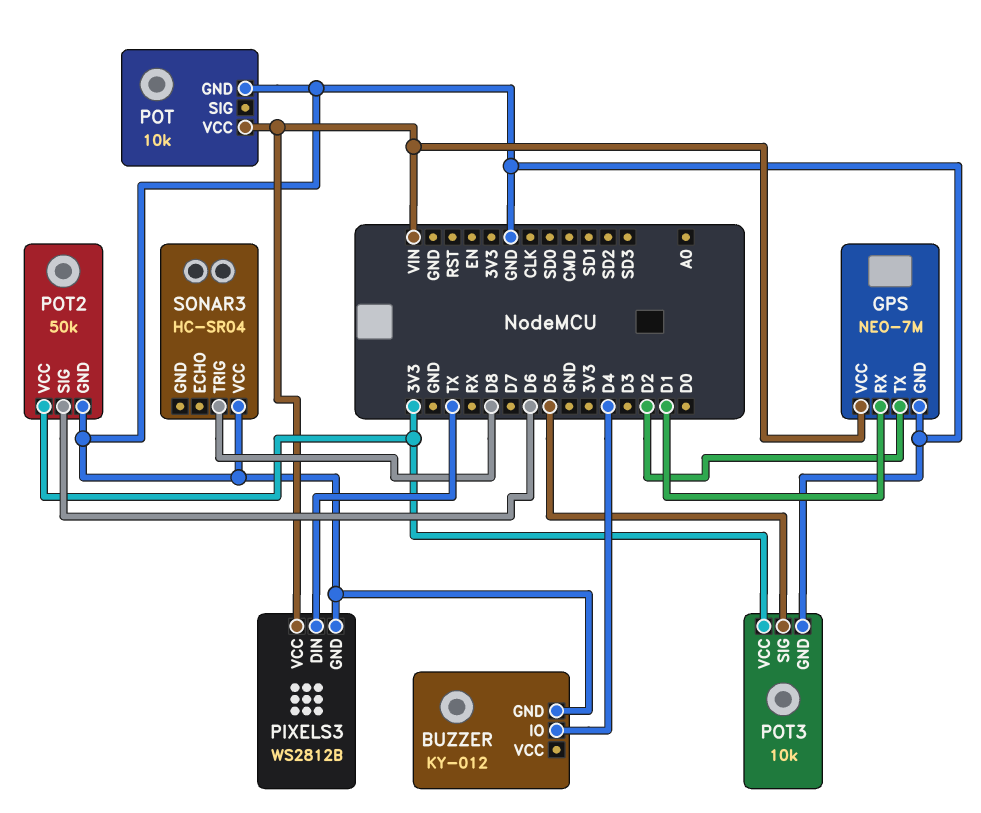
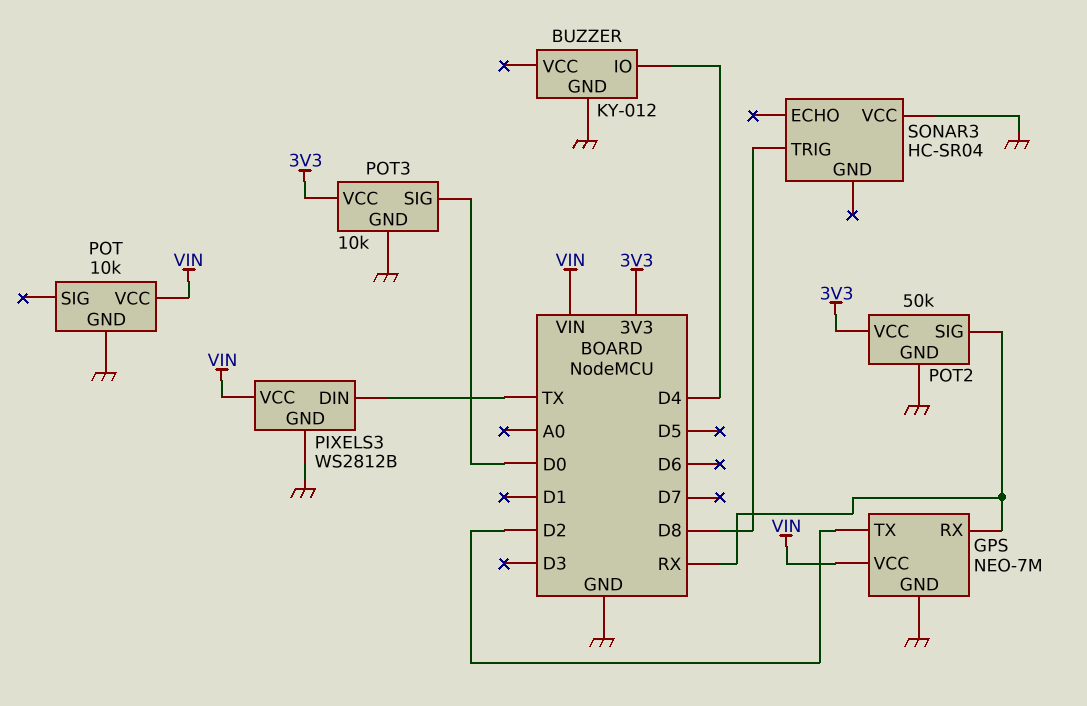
GPS pin RX: D1 -> RX
POT2 pin SIG: D6 -> RX
POT3 pin SIG: D5 -> D0

